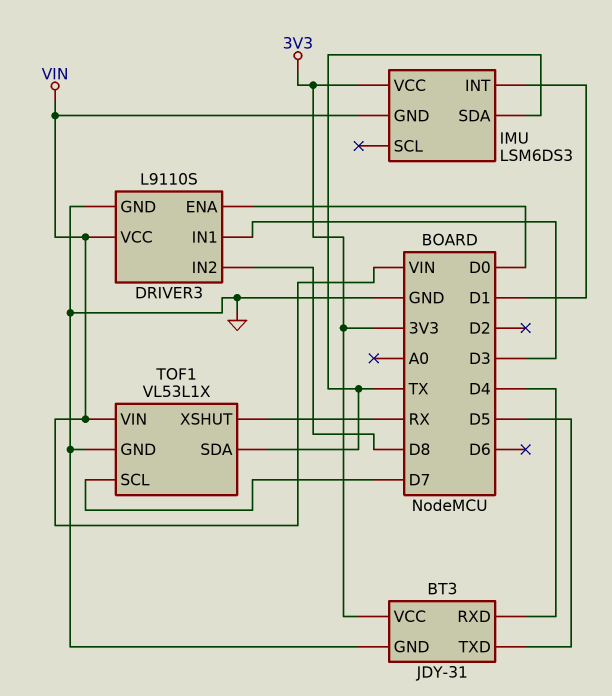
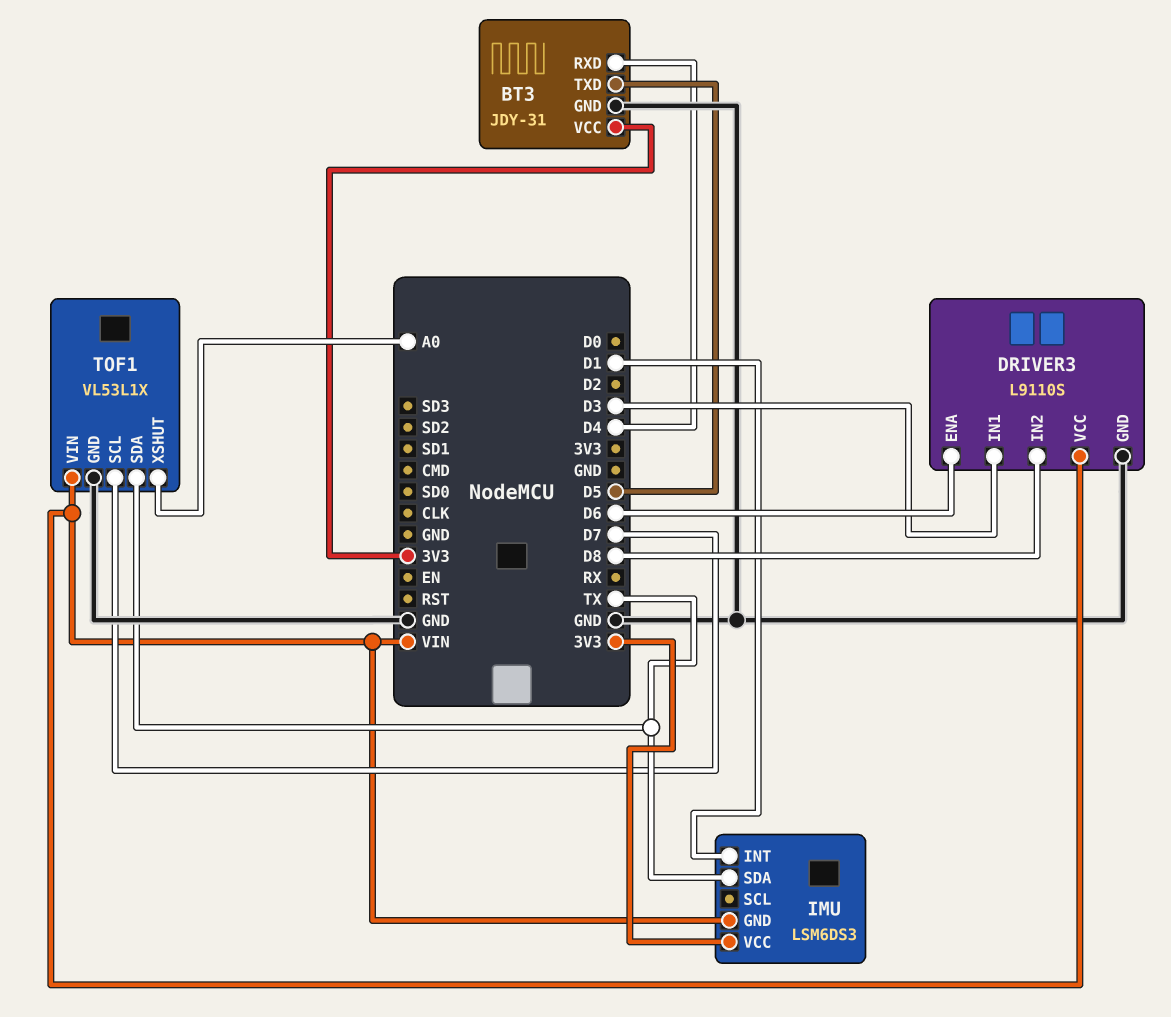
DRIVER3 pin ENA: D0 -> D6
TOF1 pin XSHUT: RX -> A0

